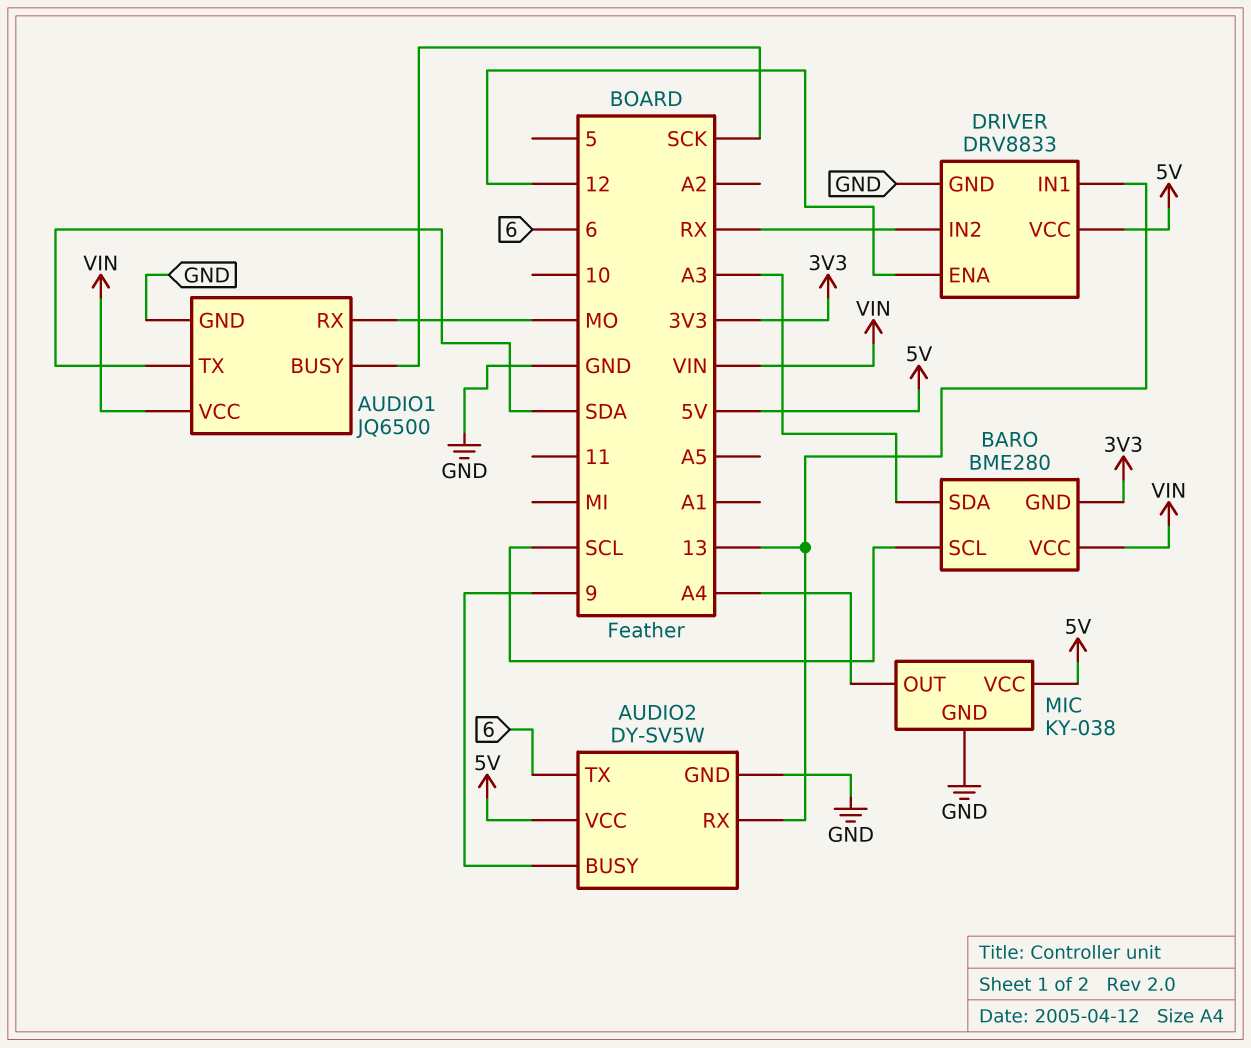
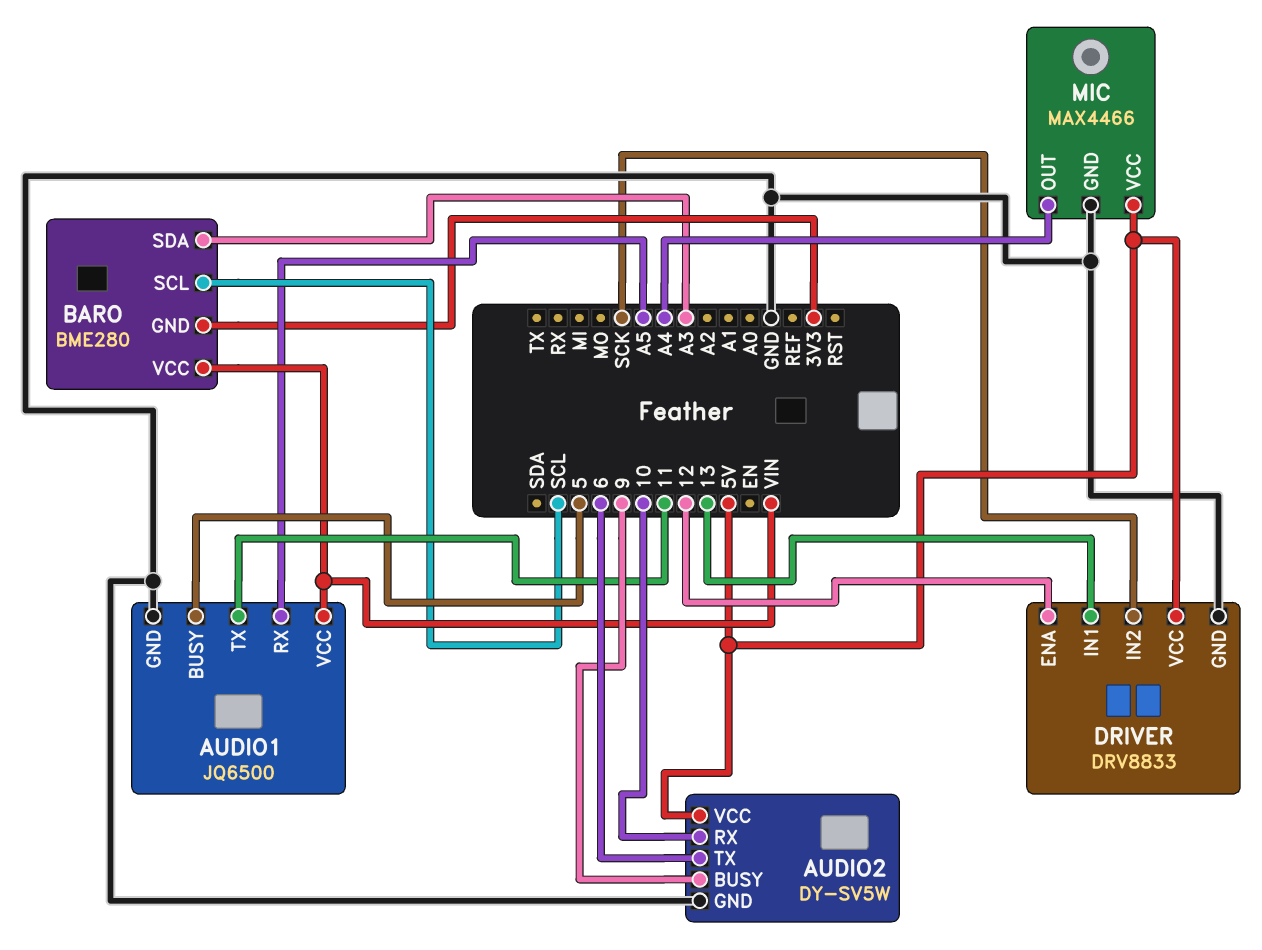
AUDIO1 pin BUSY: SCK -> 5
AUDIO1 pin RX: MO -> A5
AUDIO1 pin TX: SDA -> 11
AUDIO2 pin RX: 13 -> 10
DRIVER pin IN2: RX -> SCK
MIC: KY-038 -> MAX4466

